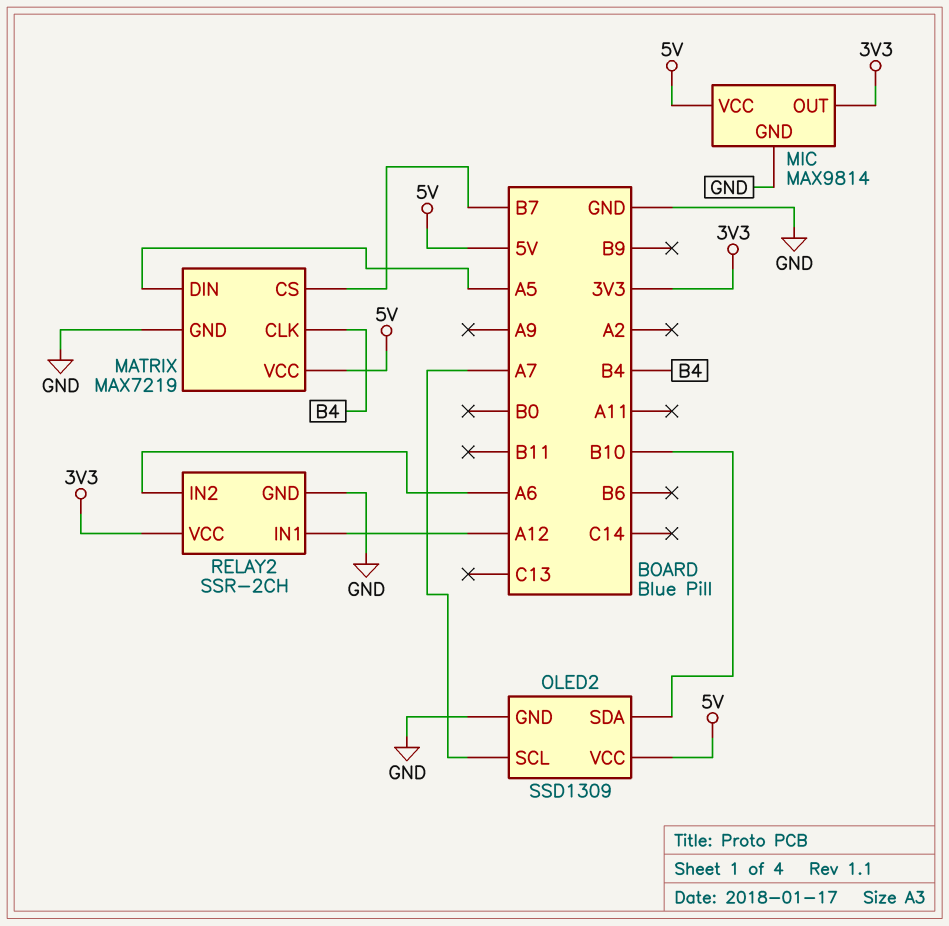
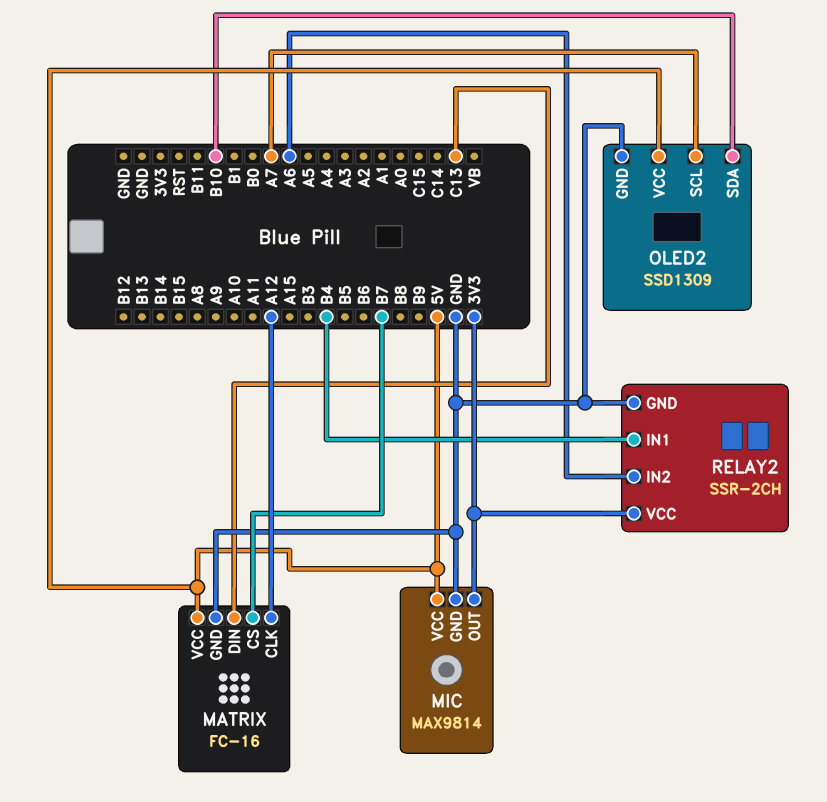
MATRIX: MAX7219 -> FC-16
MATRIX pin CLK: B4 -> A12
MATRIX pin DIN: A5 -> C13
RELAY2 pin IN1: A12 -> B4

